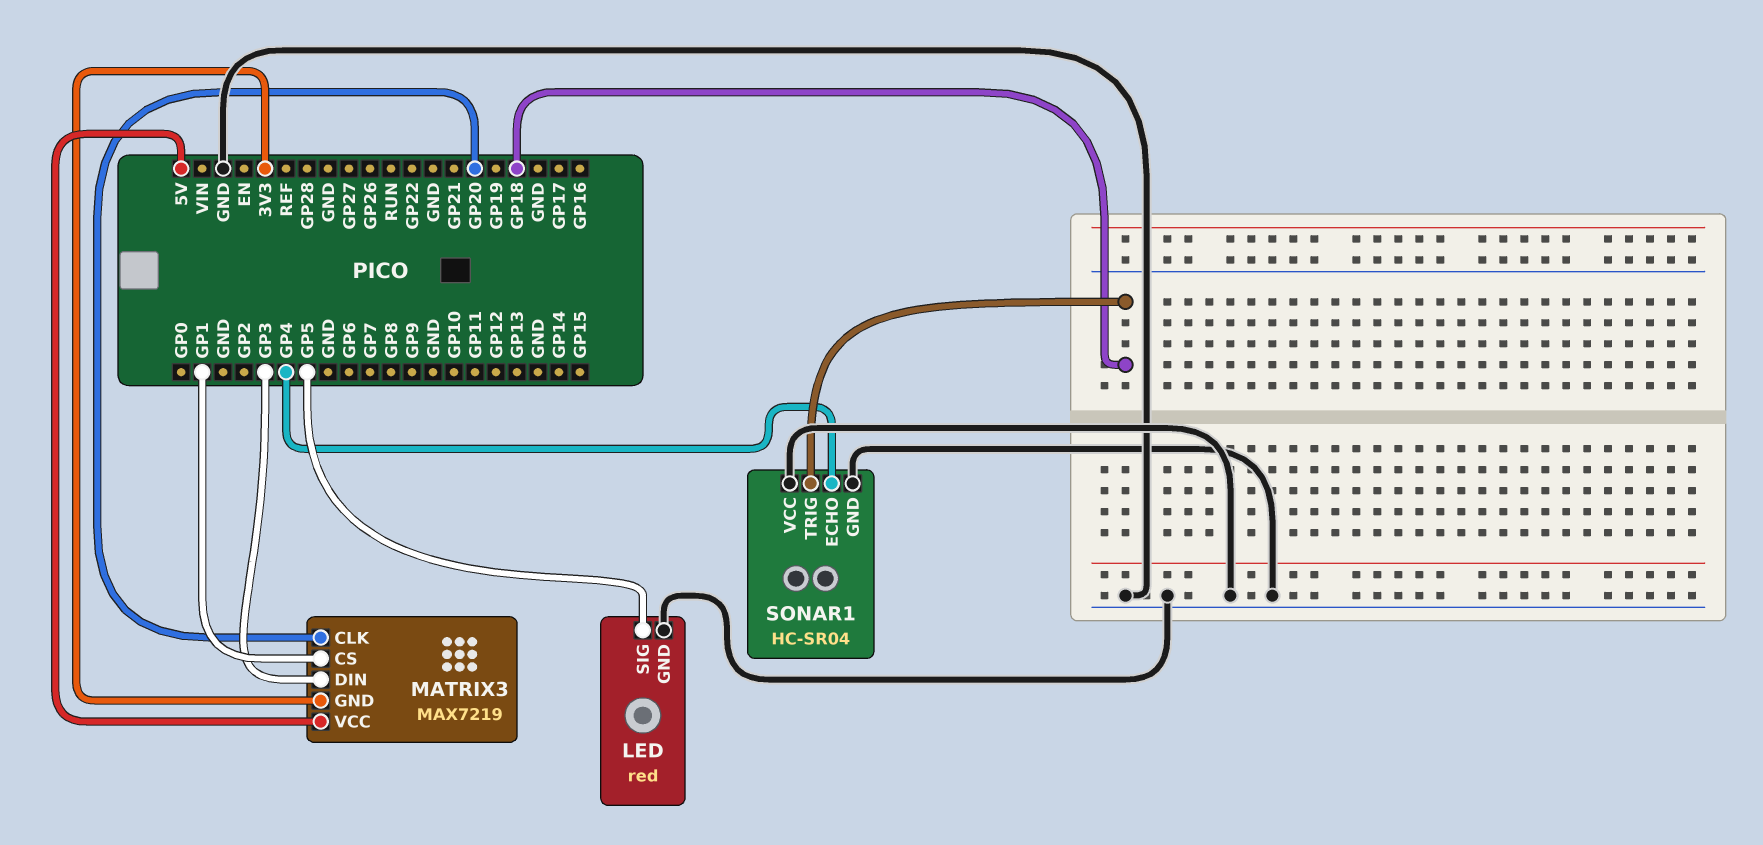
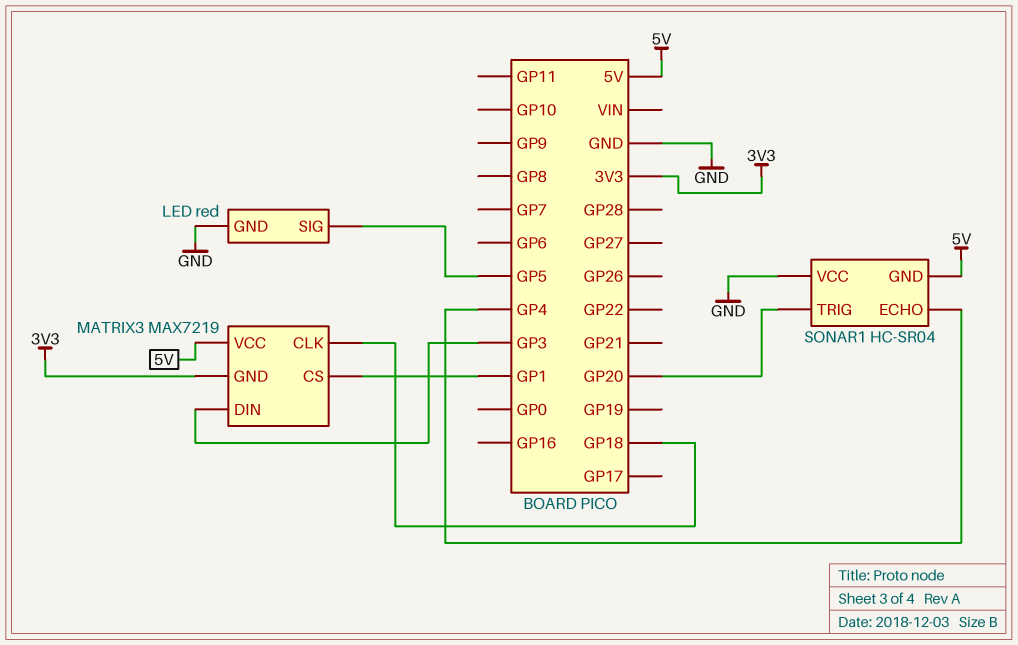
MATRIX3 pin CLK: GP20 -> GP18
SONAR1 pin GND: GND -> 5V
SONAR1 pin TRIG: GP18 -> GP20

